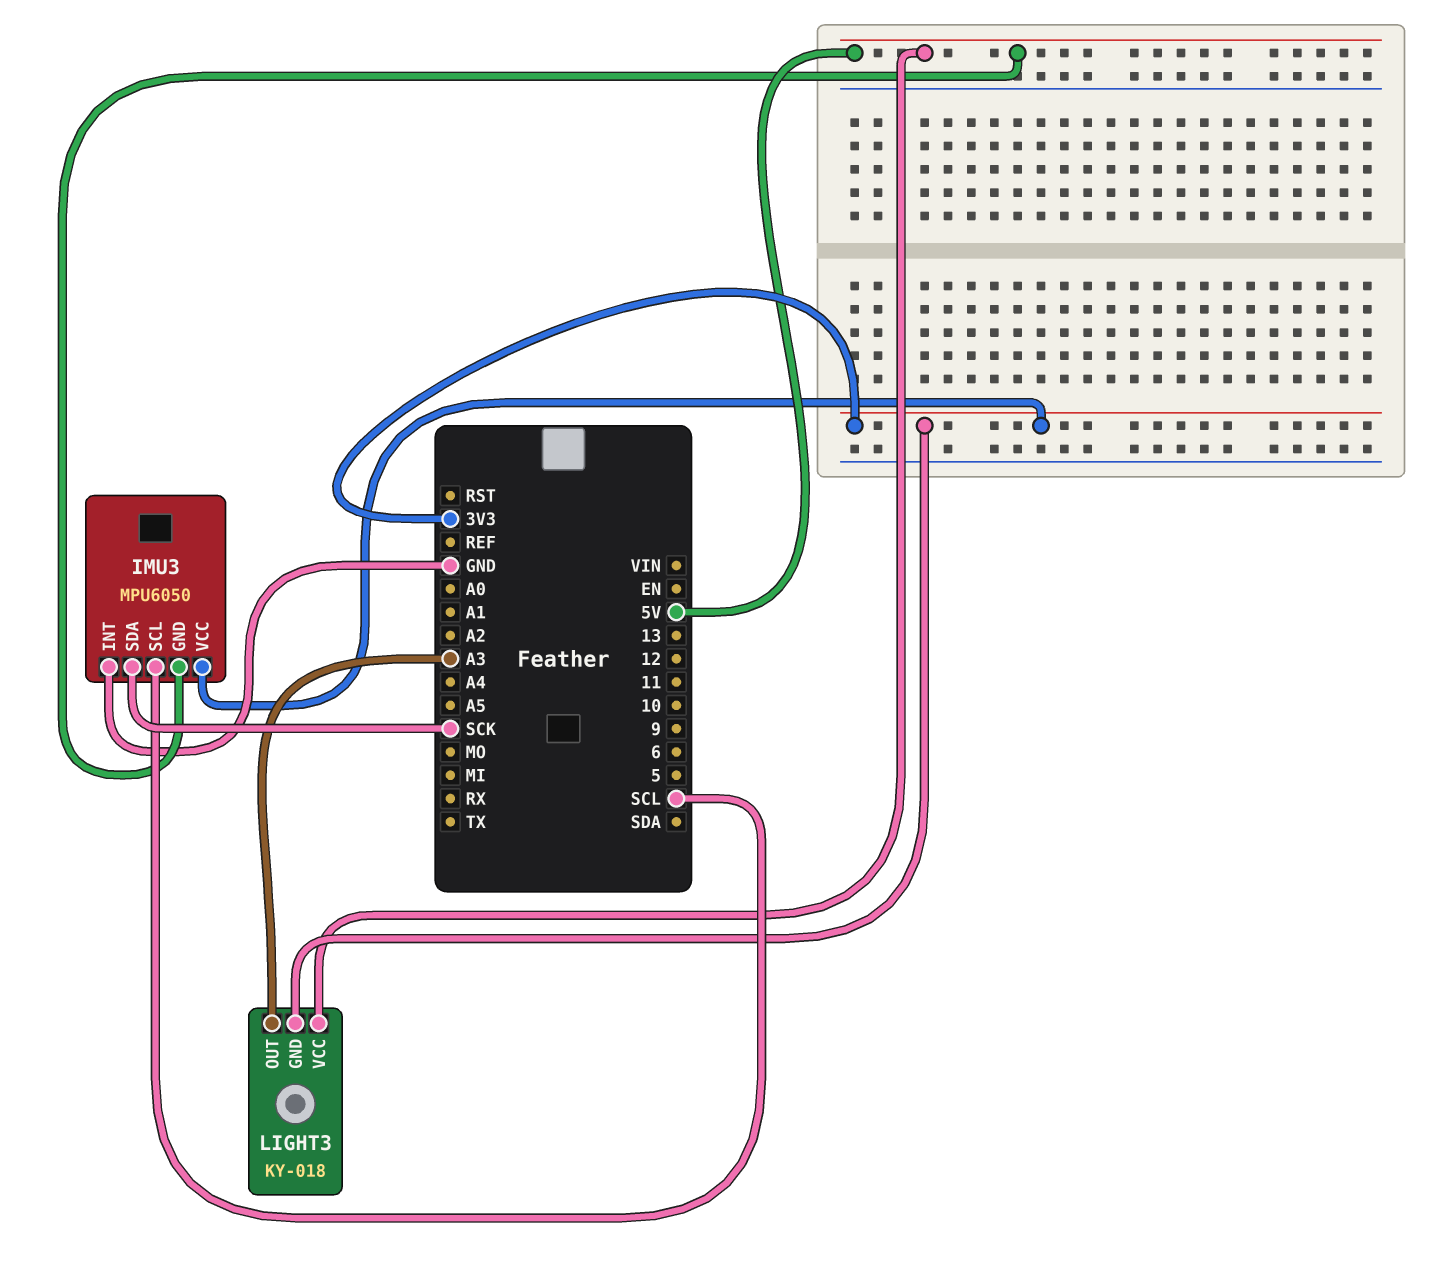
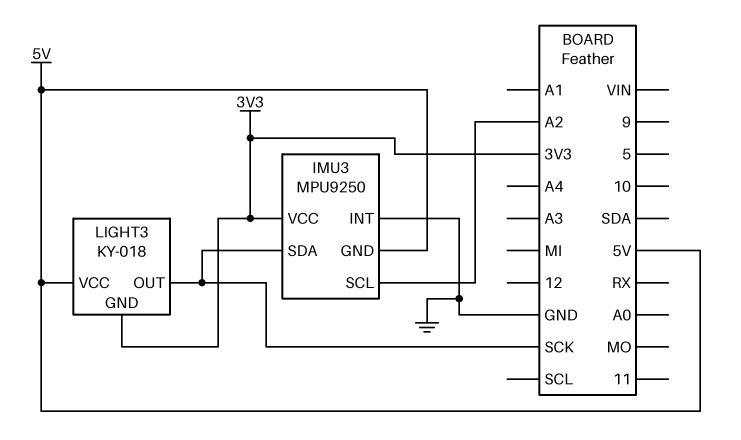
IMU3: MPU6050 -> MPU9250
IMU3 pin SCL: SCL -> A2
LIGHT3 pin OUT: A3 -> SCK

